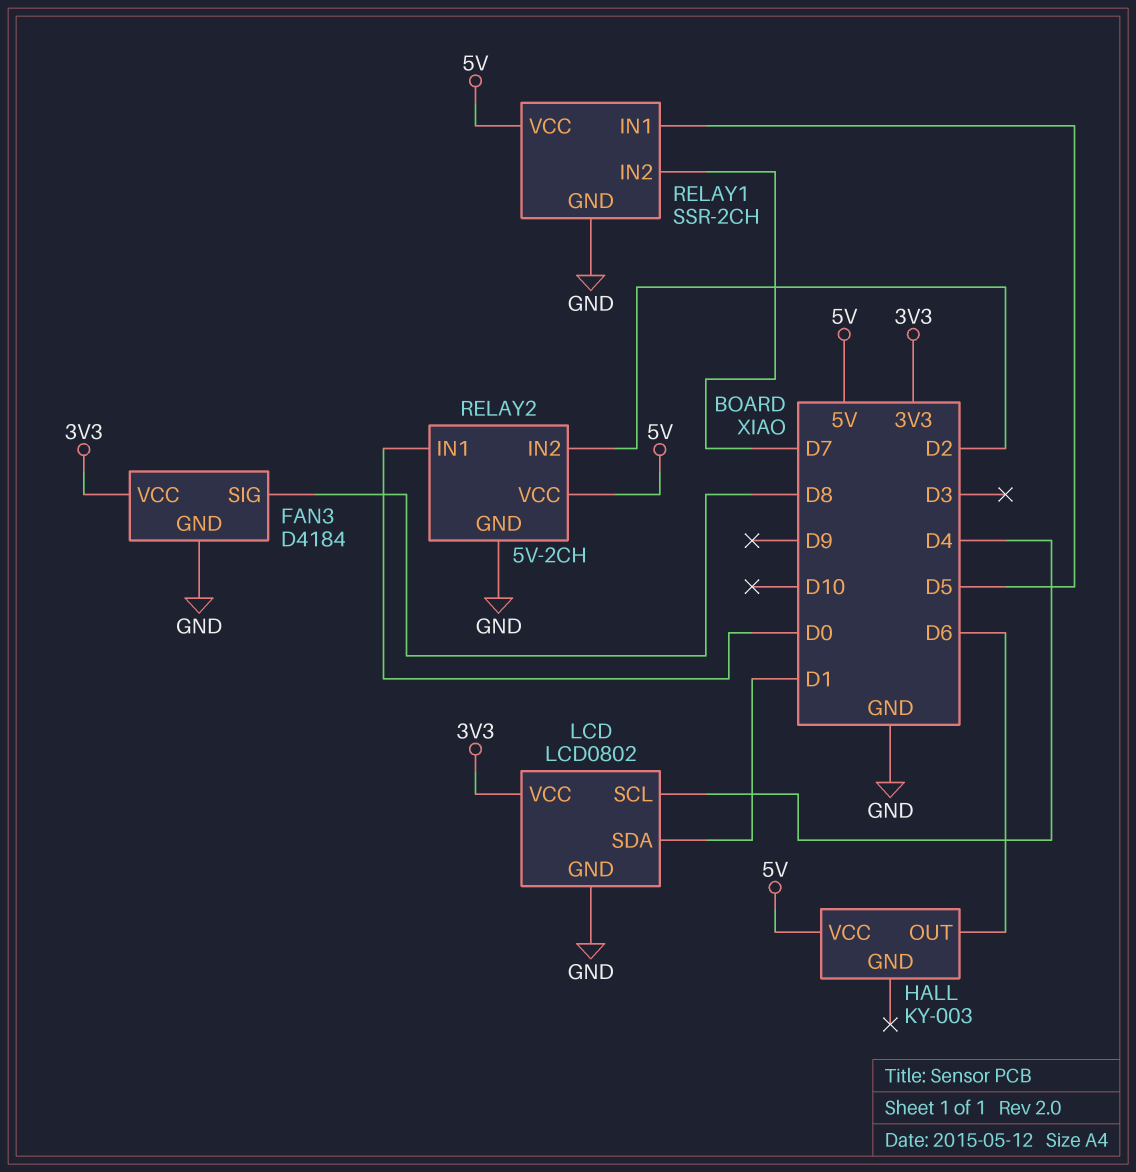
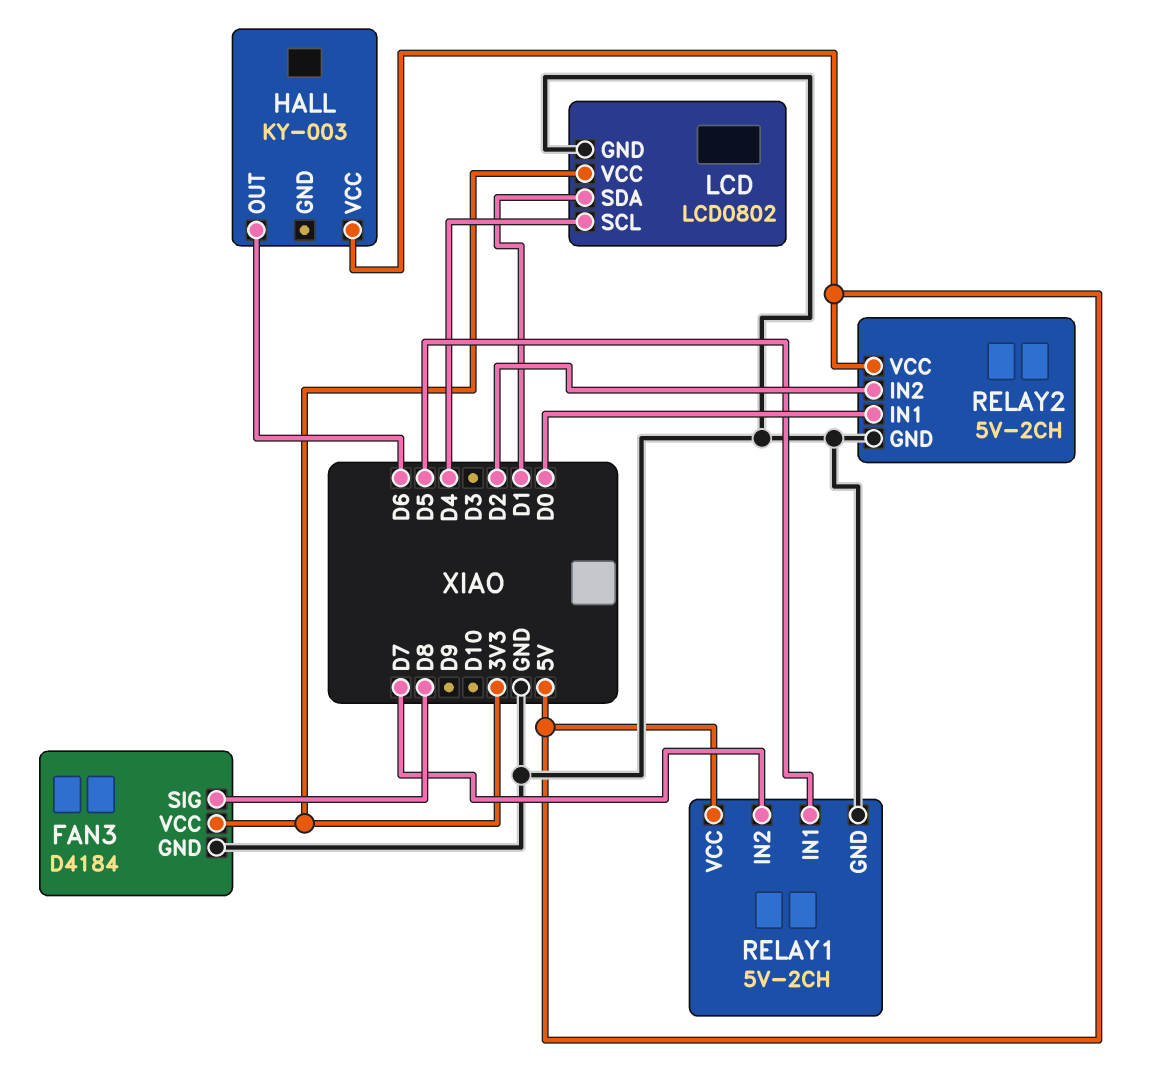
RELAY1: SSR-2CH -> 5V-2CH

